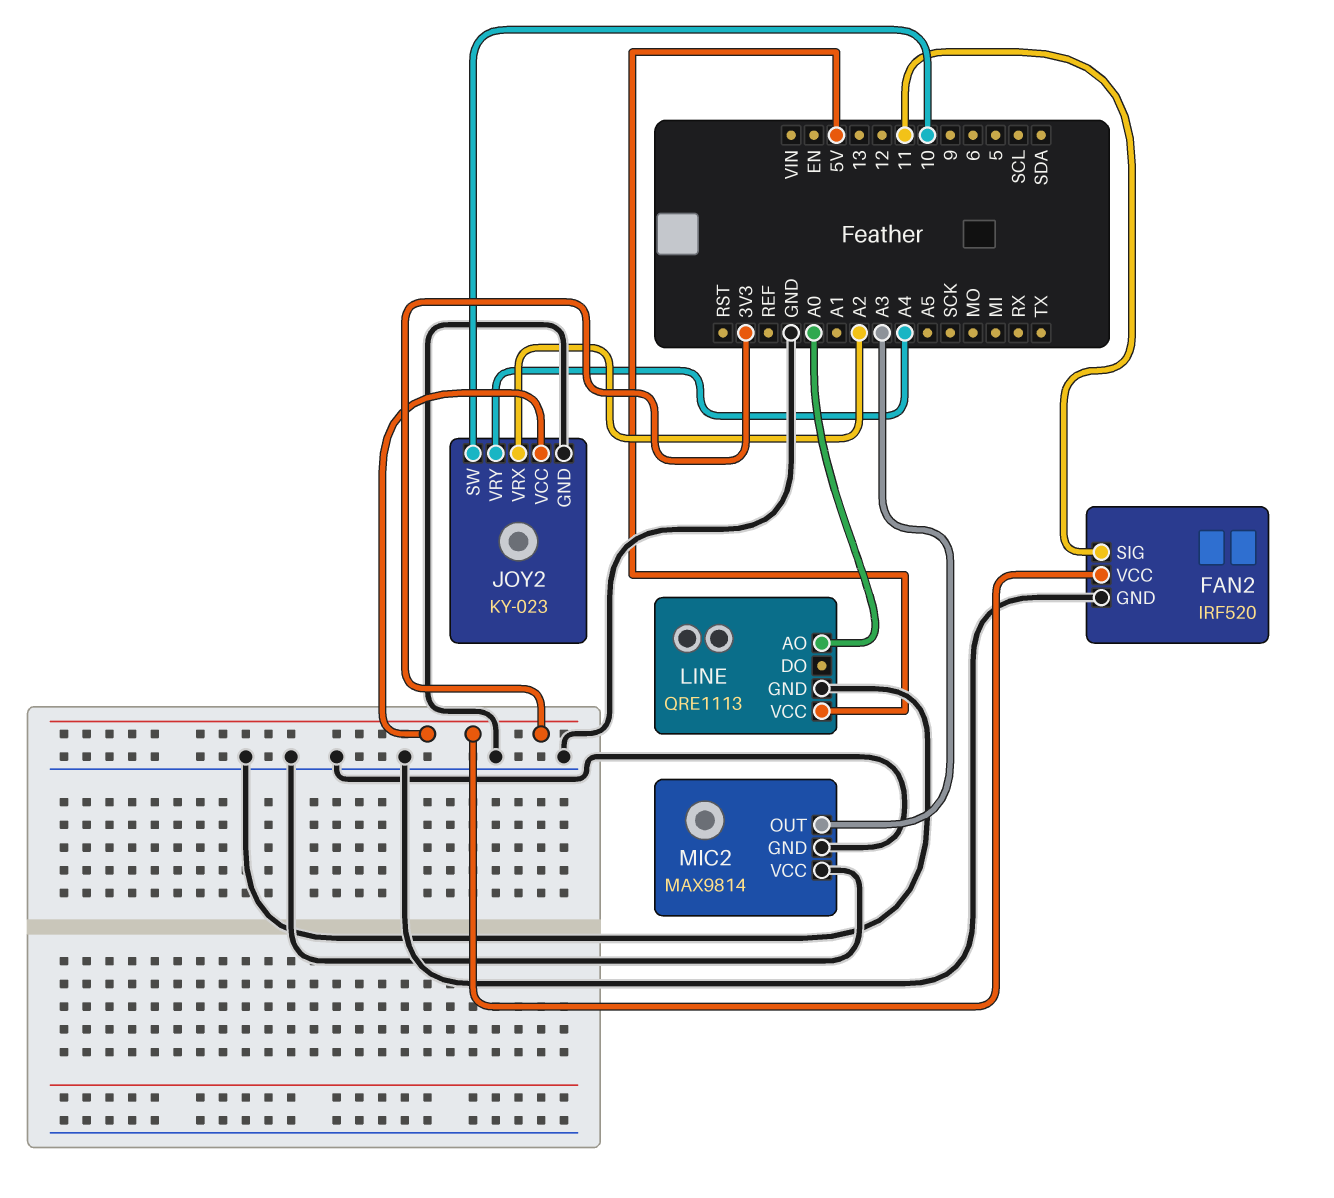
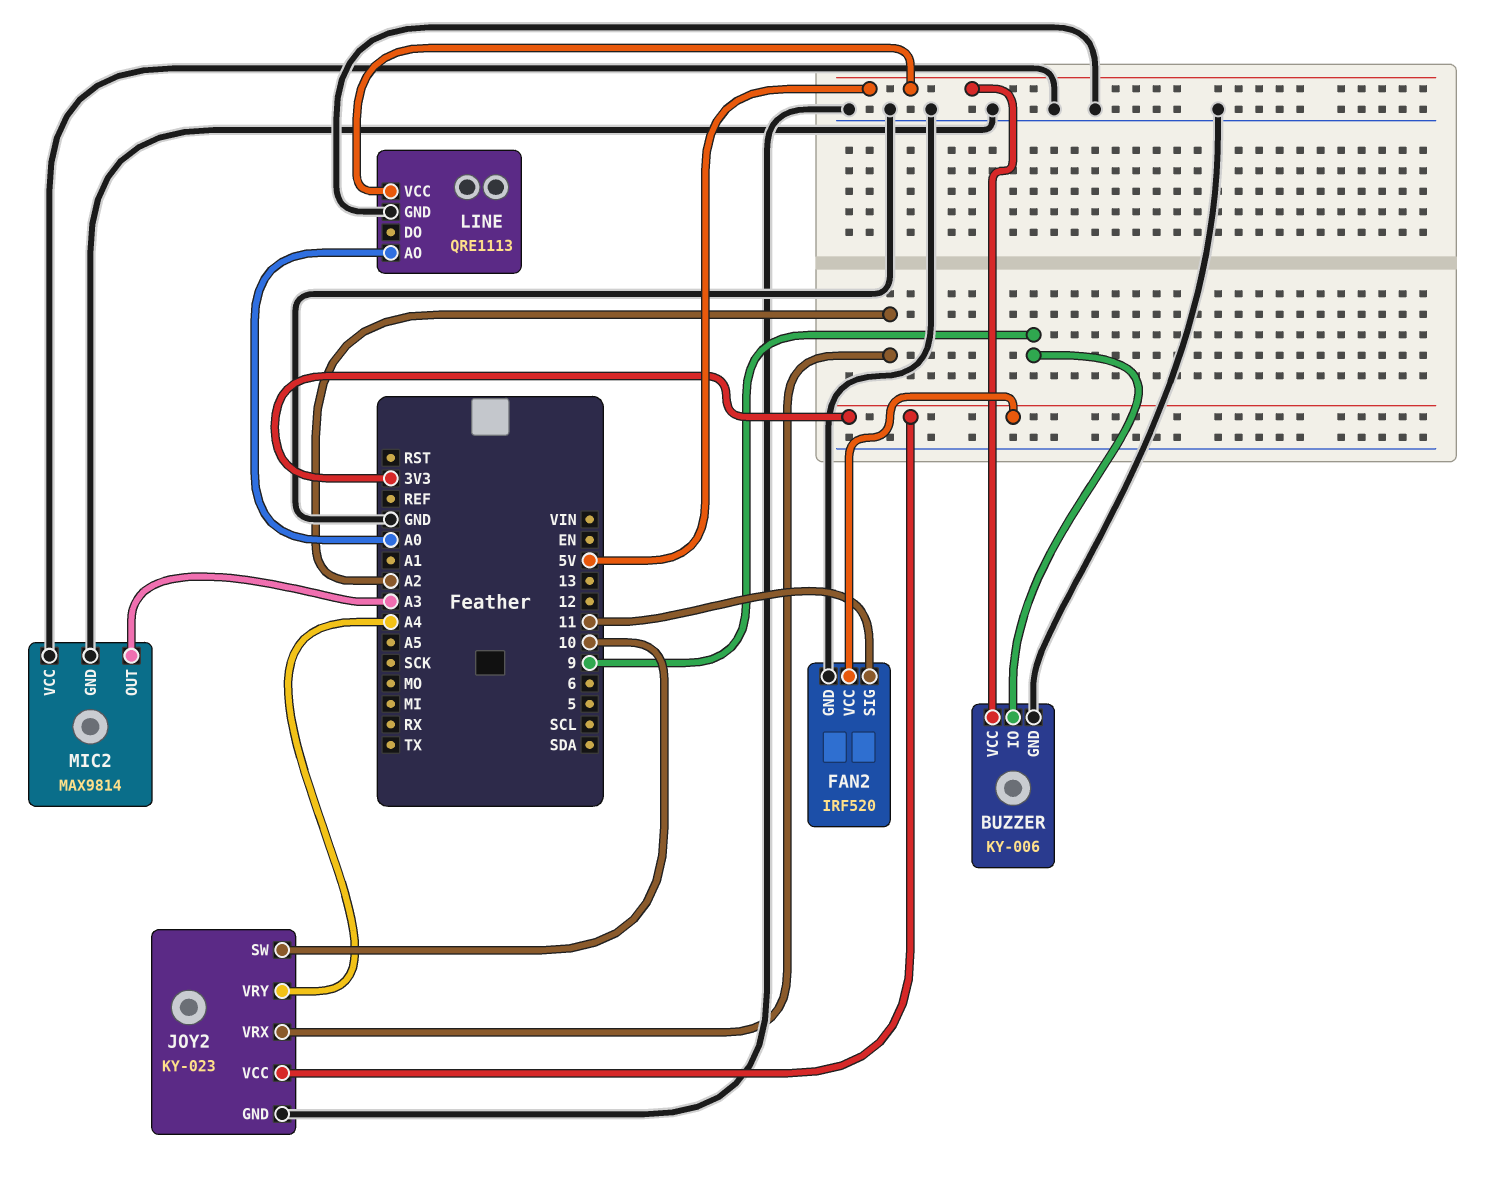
BUZZER: none -> KY-006
BUZZER pin GND: none -> GND
BUZZER pin IO: none -> 9
BUZZER pin VCC: none -> 5V

